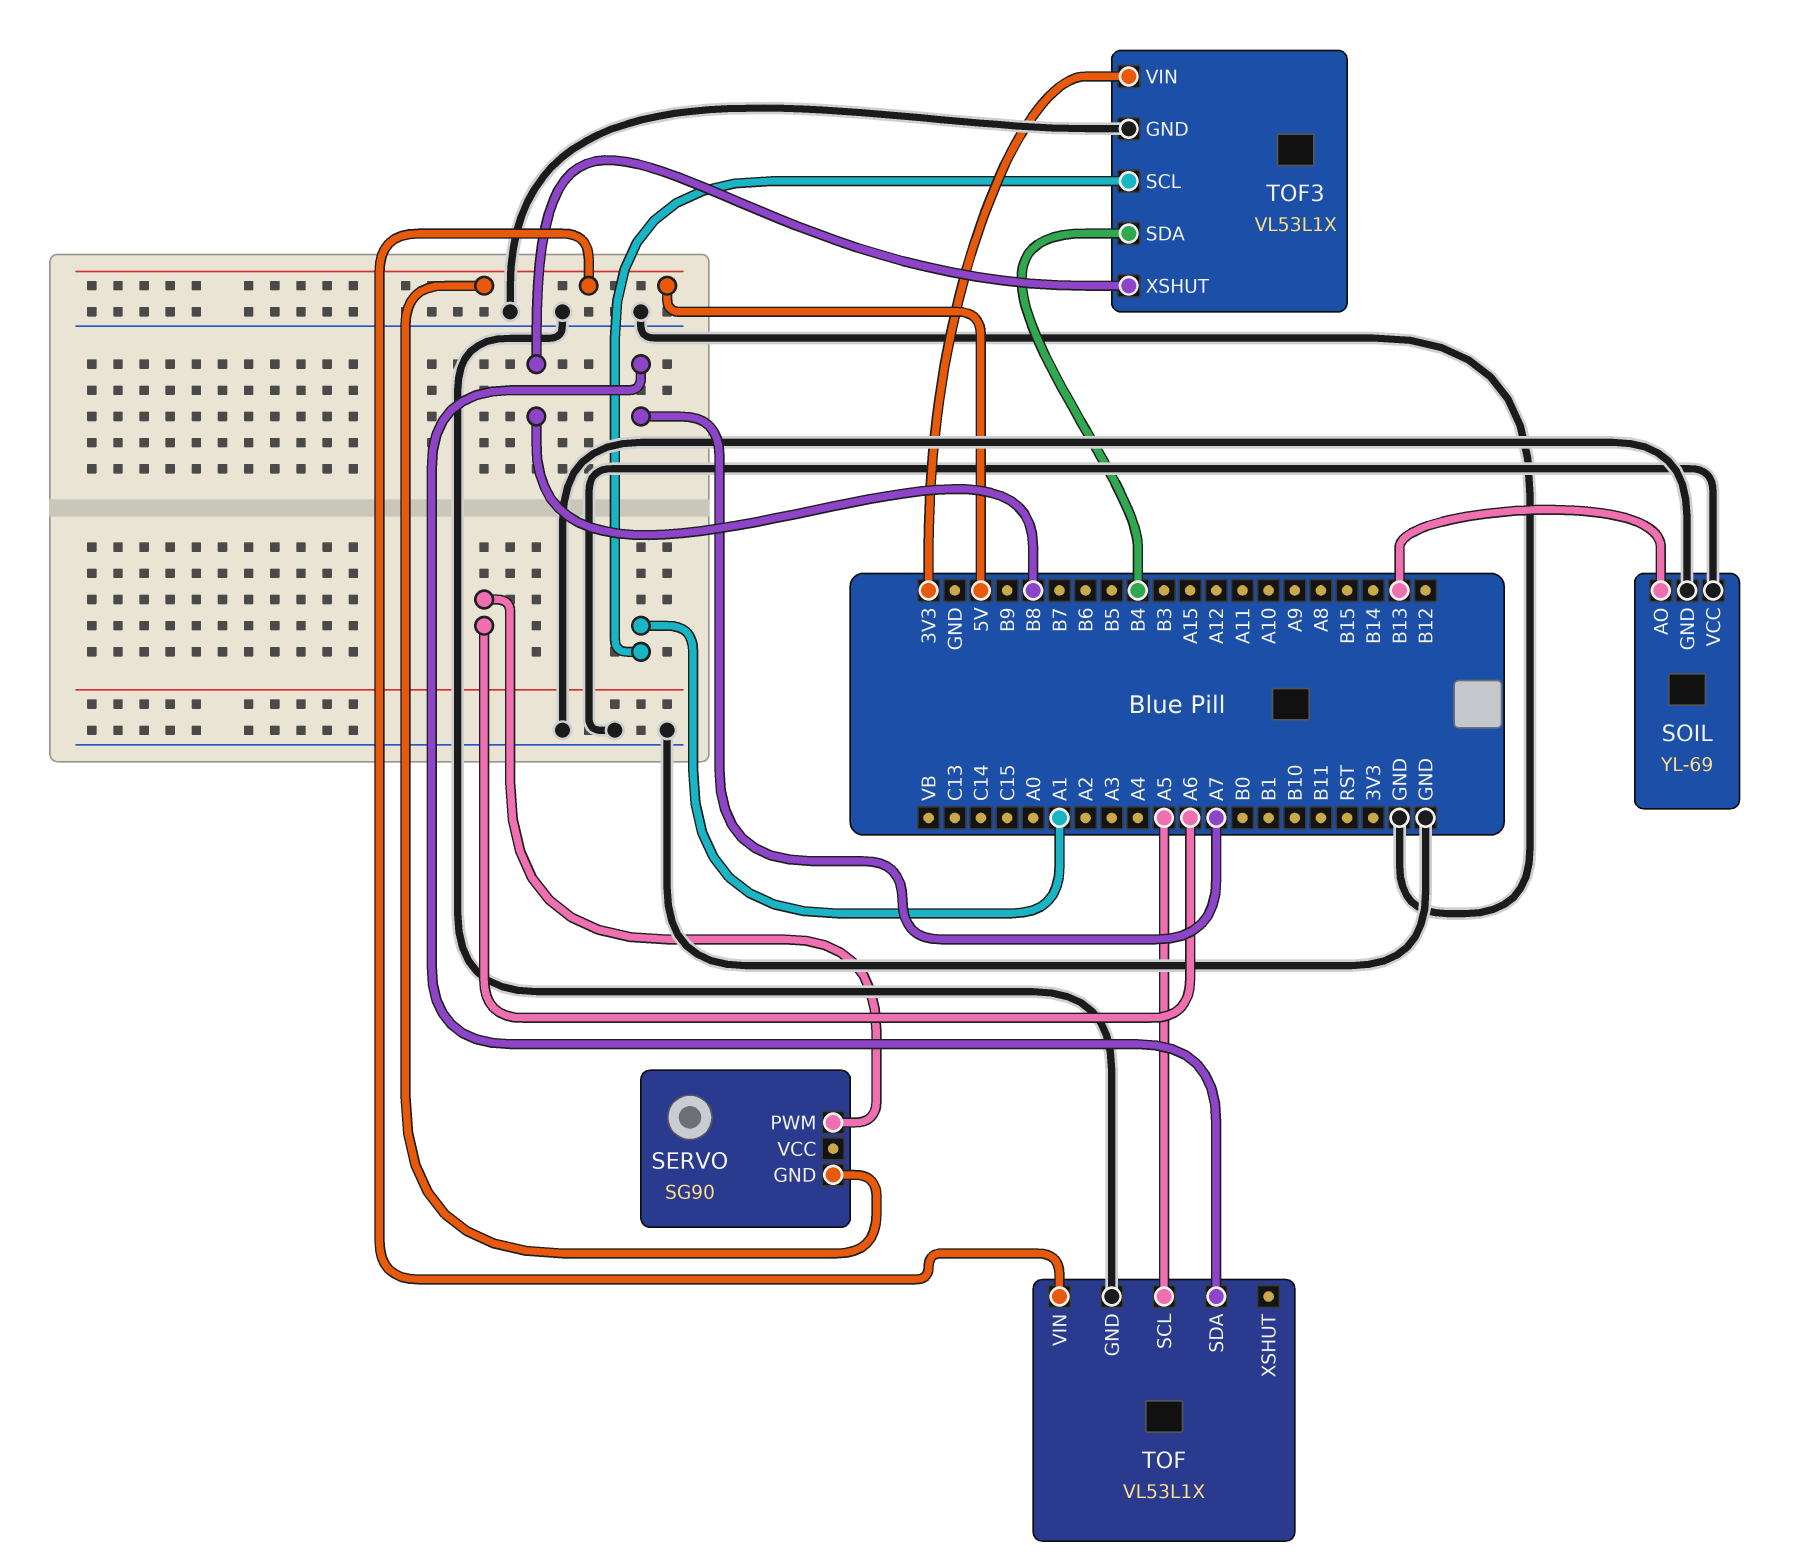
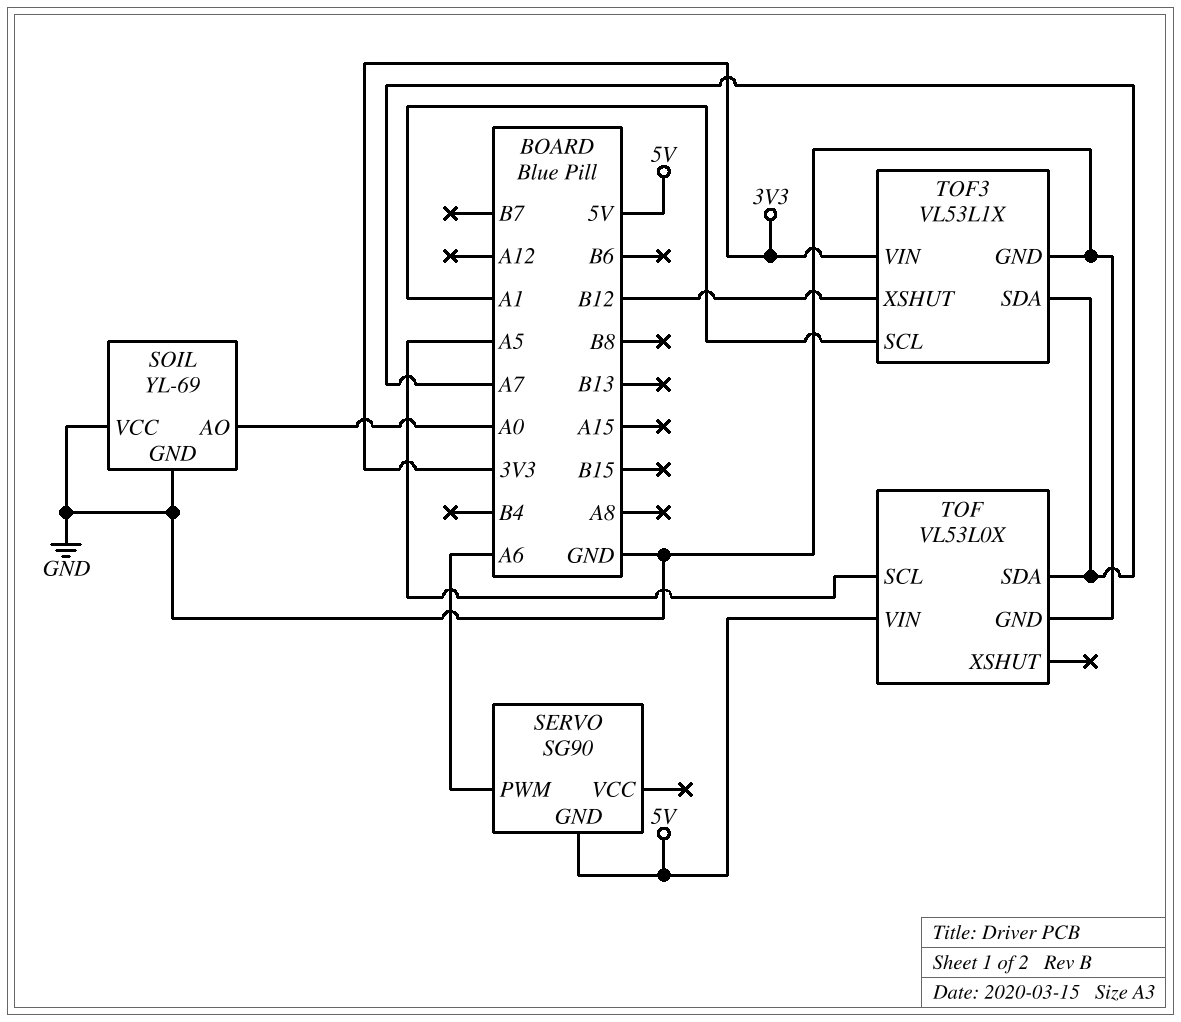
SOIL pin AO: B13 -> A0
TOF: VL53L1X -> VL53L0X
TOF3 pin SDA: B4 -> A7
TOF3 pin XSHUT: B8 -> B12

